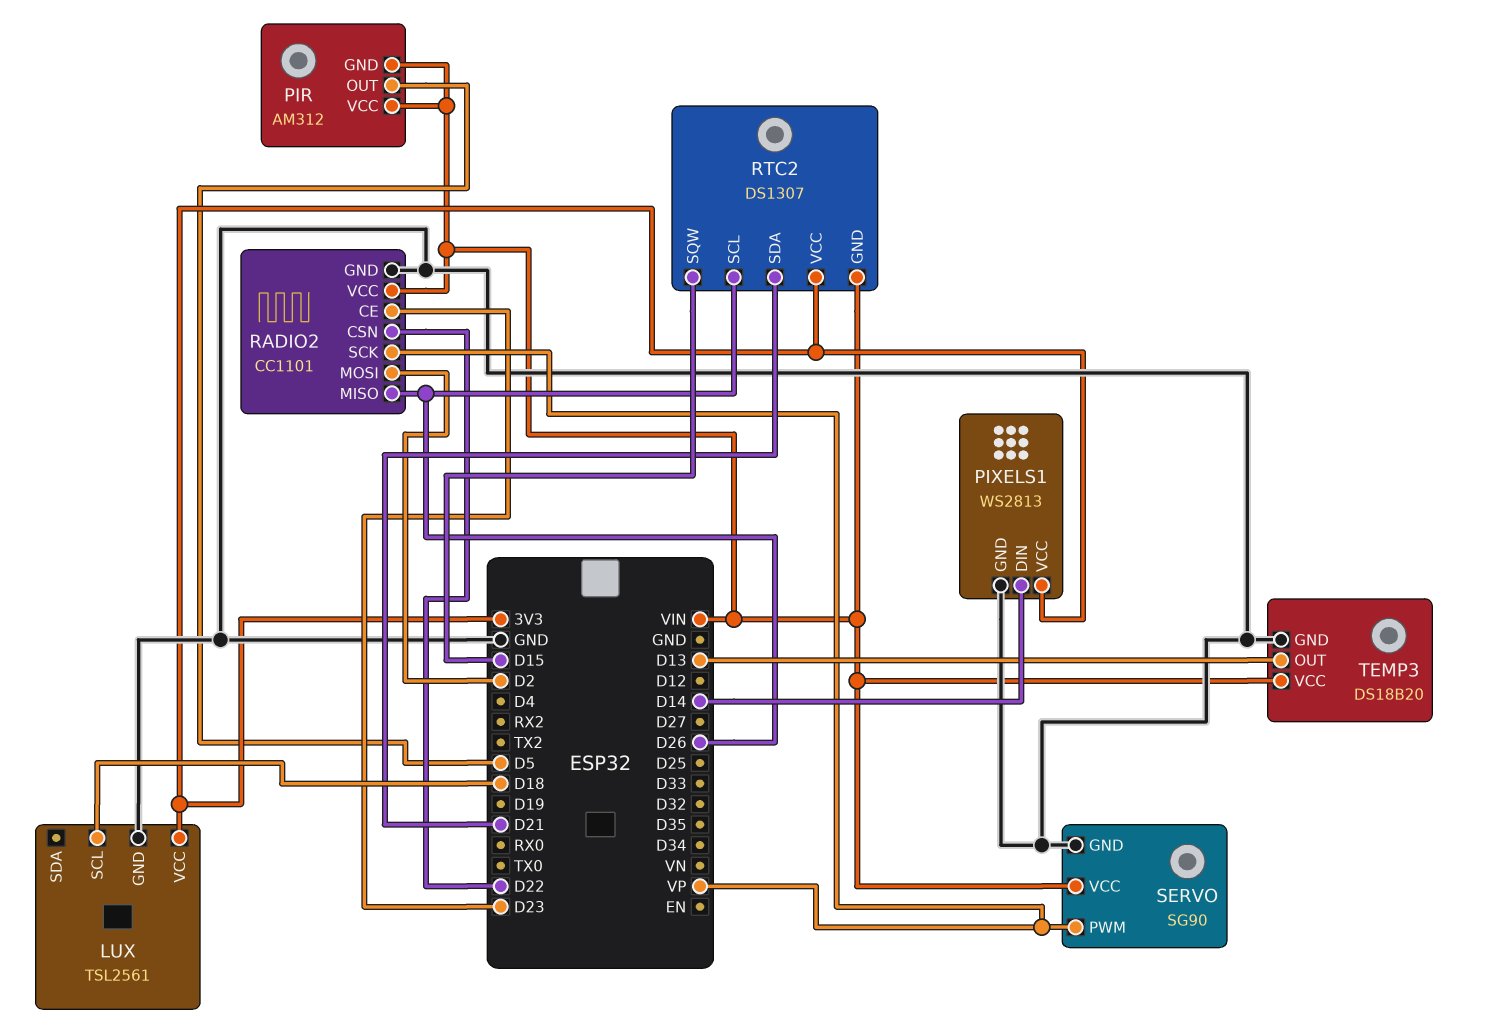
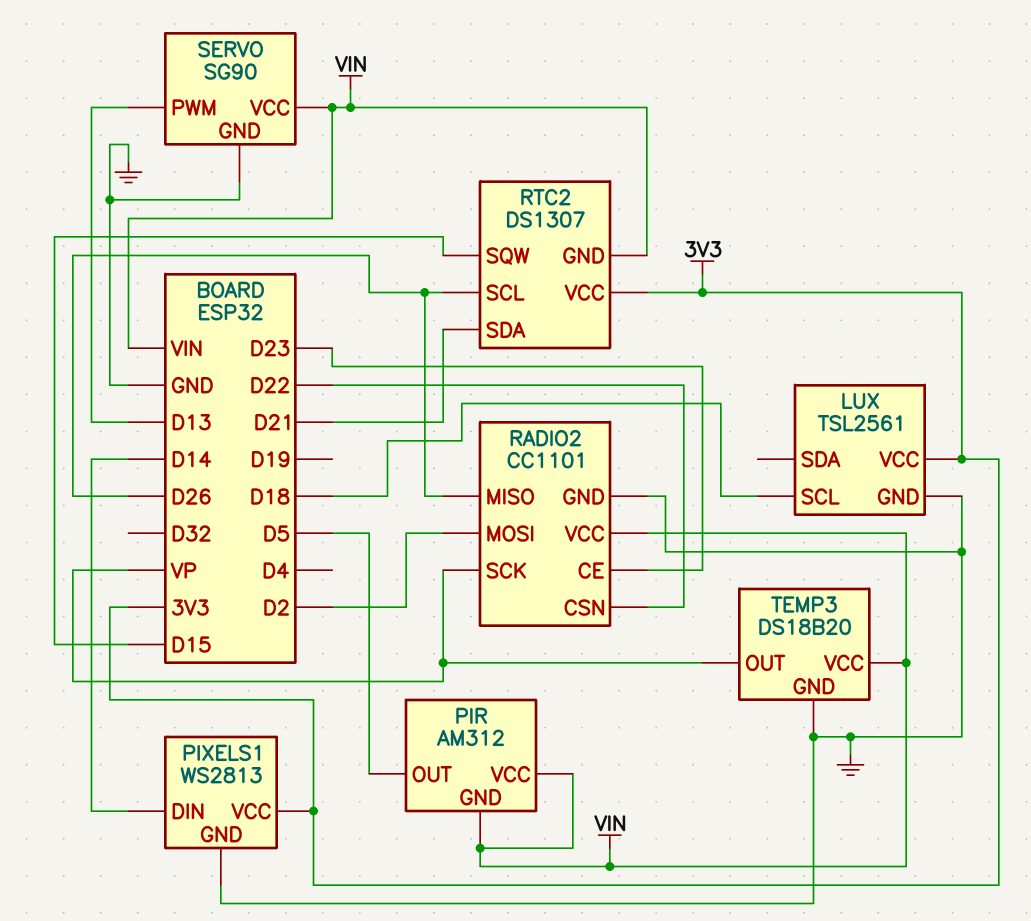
SERVO pin PWM: VP -> D13
TEMP3 pin OUT: D13 -> VP

